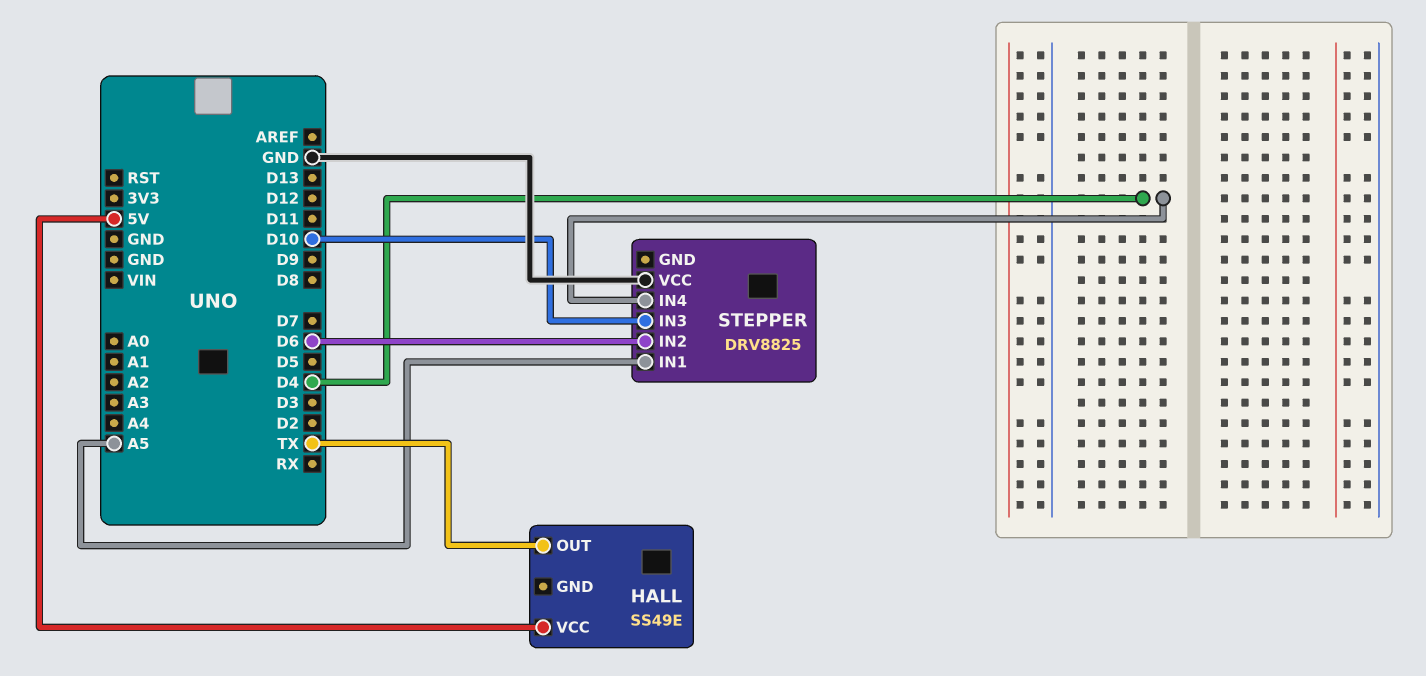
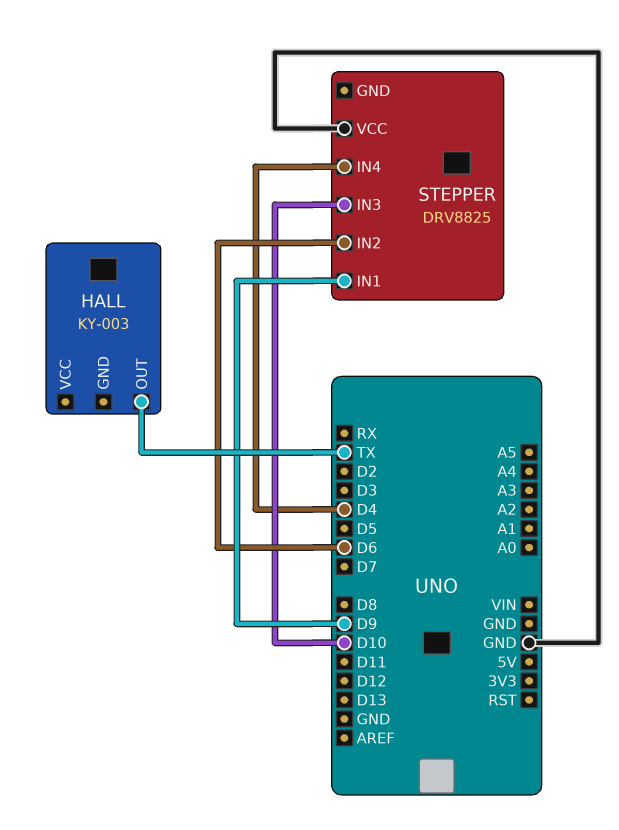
HALL: SS49E -> KY-003
HALL pin VCC: 5V -> none
STEPPER pin IN1: A5 -> D9

